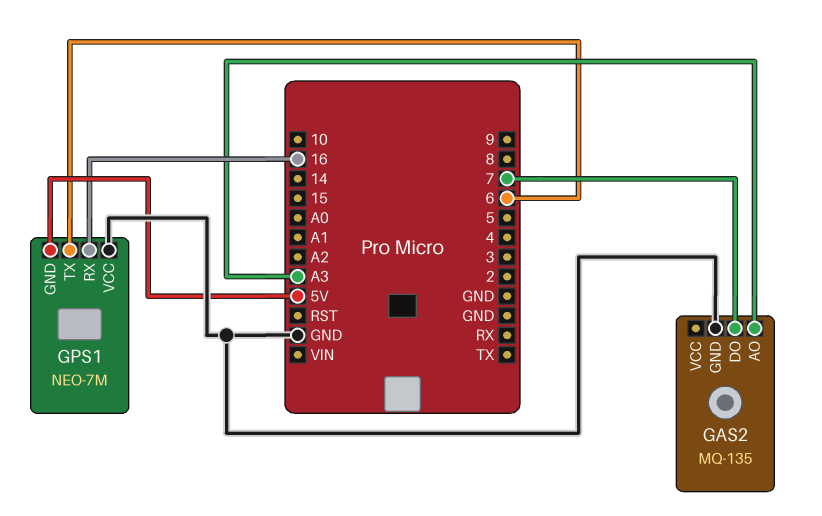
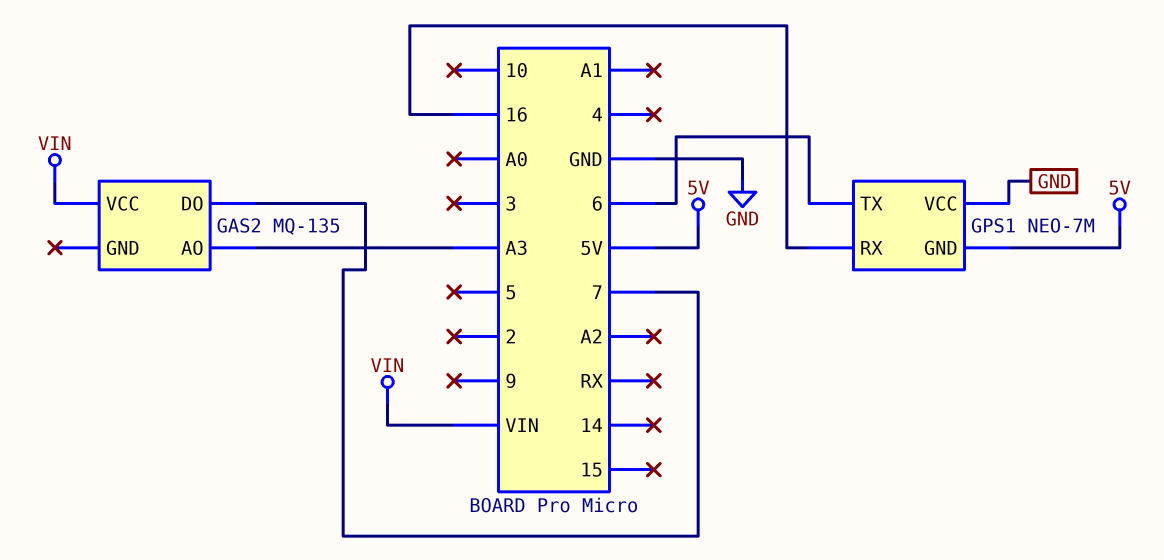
GAS2 pin GND: GND -> none
GAS2 pin VCC: none -> VIN

